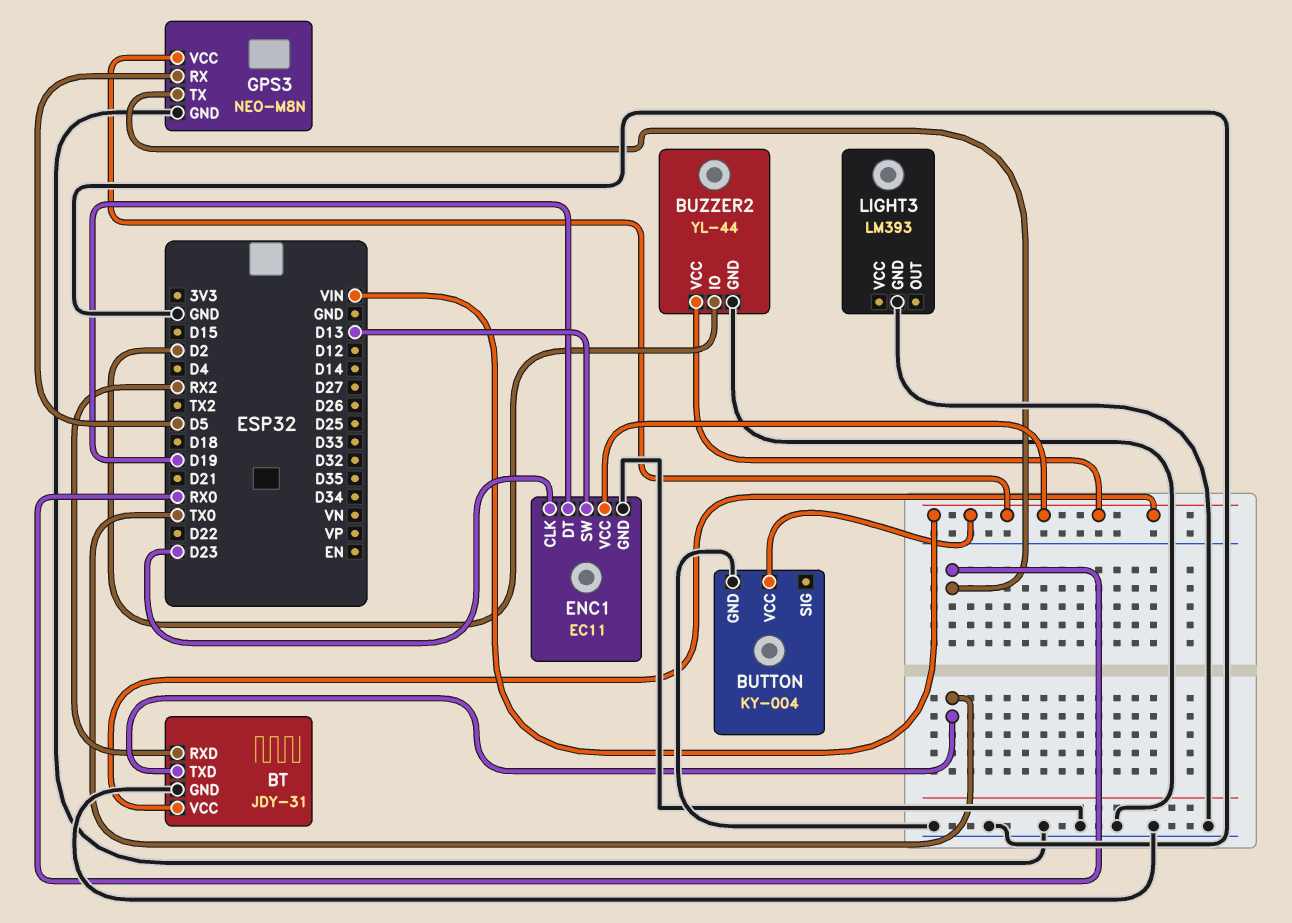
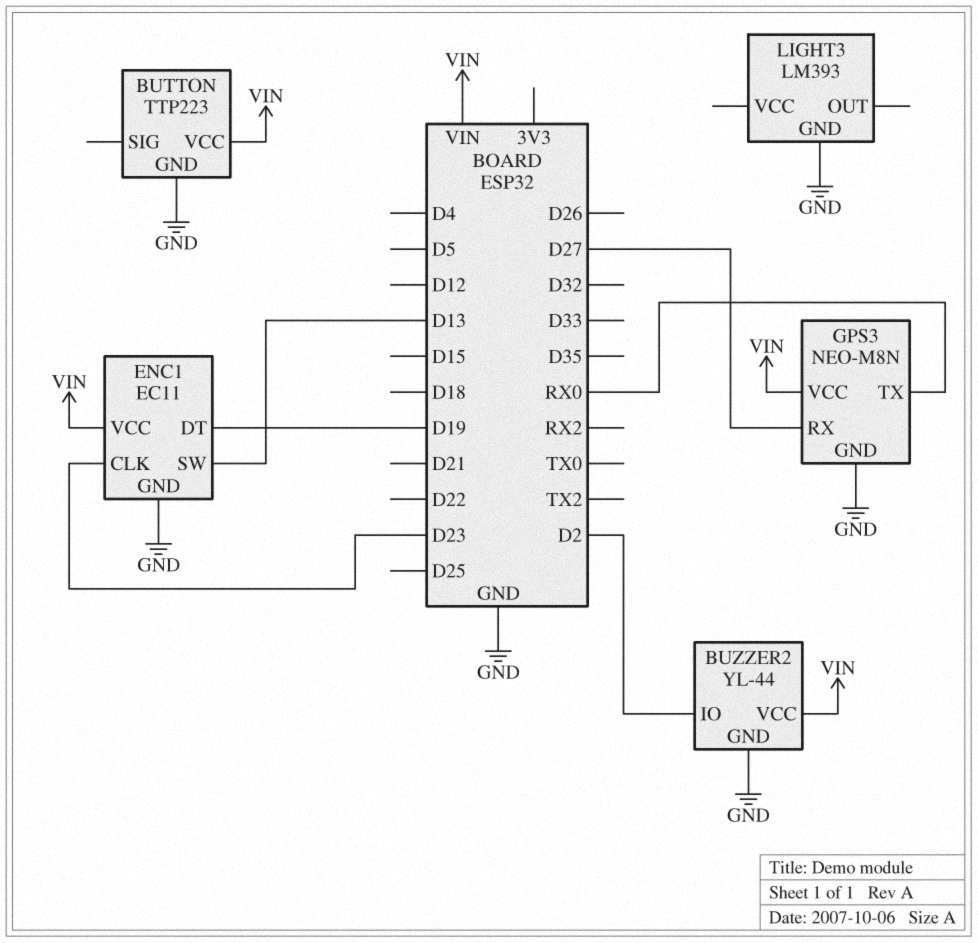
BT: JDY-31 -> none
BT pin GND: GND -> none
BT pin RXD: RX2 -> none
BT pin TXD: TX0 -> none
BT pin VCC: VIN -> none
BUTTON: KY-004 -> TTP223
GPS3 pin RX: D5 -> D27

